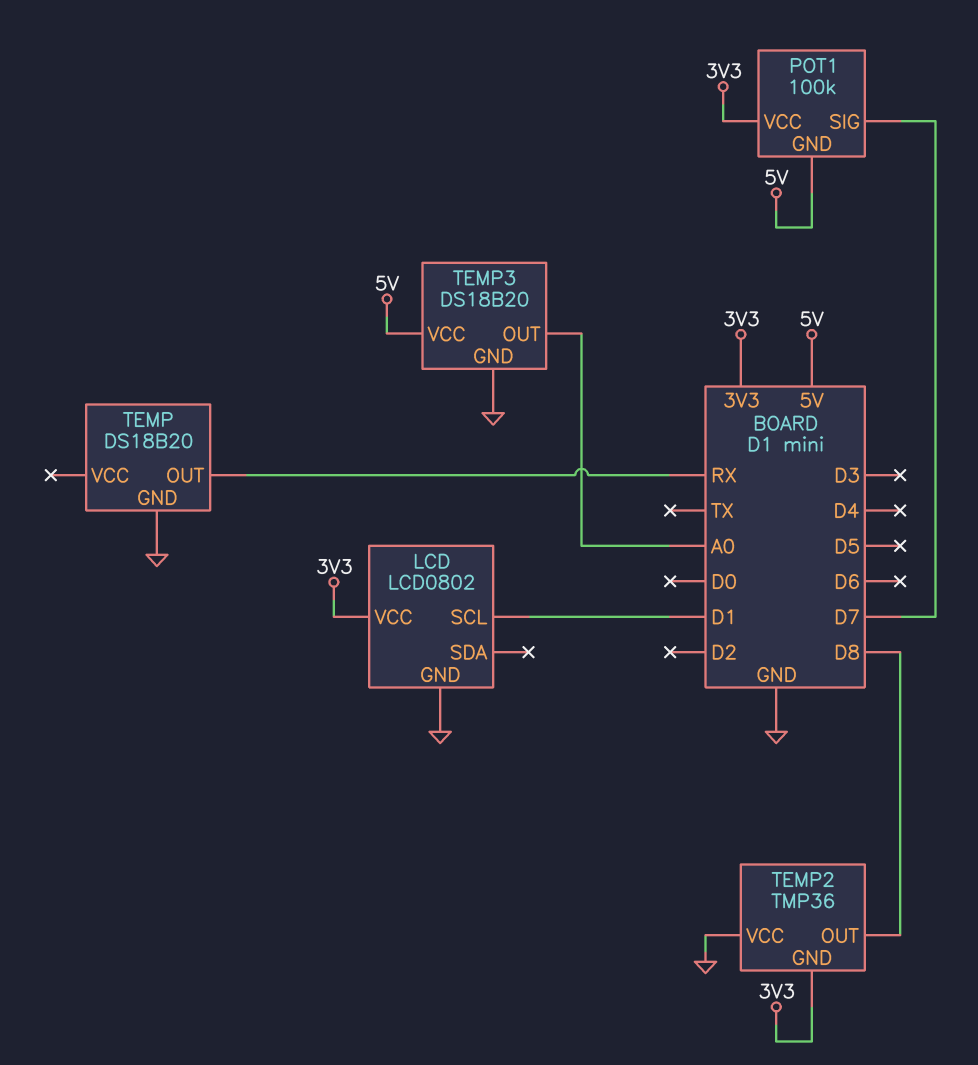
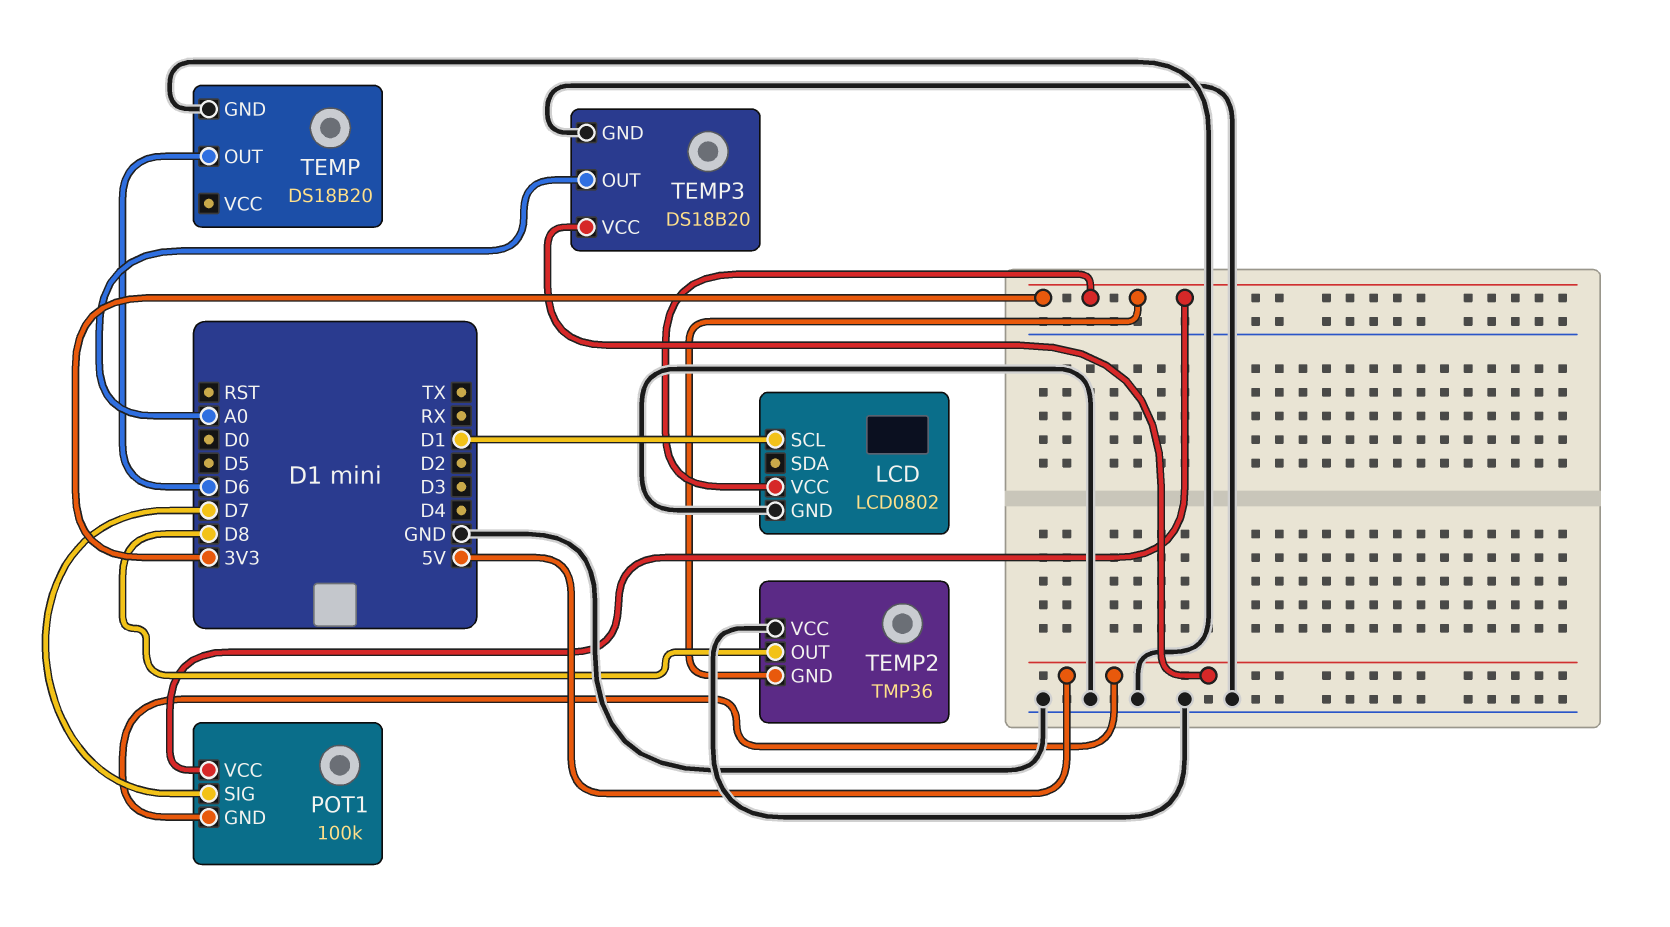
TEMP pin OUT: RX -> D6

